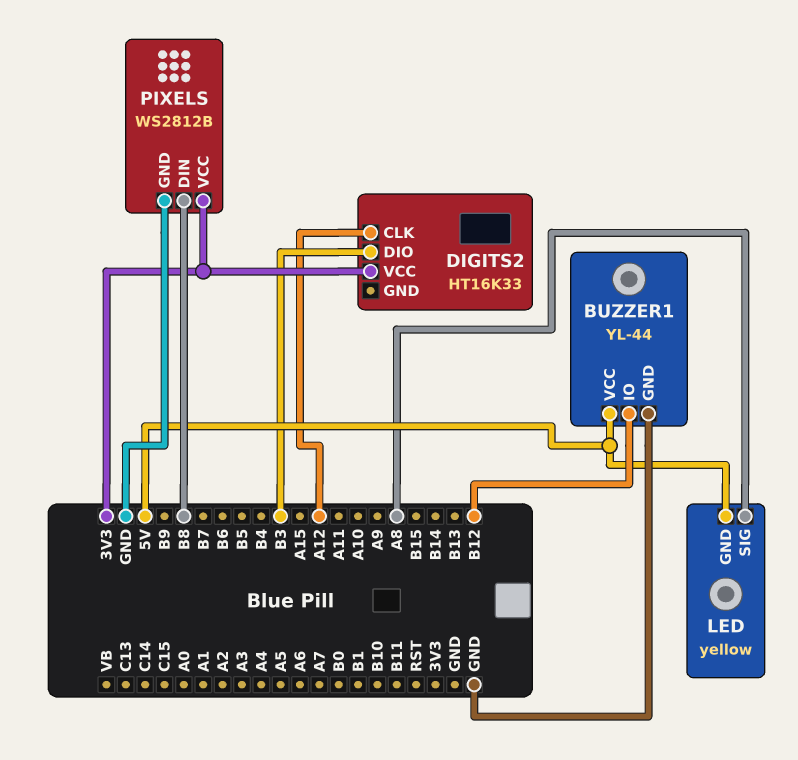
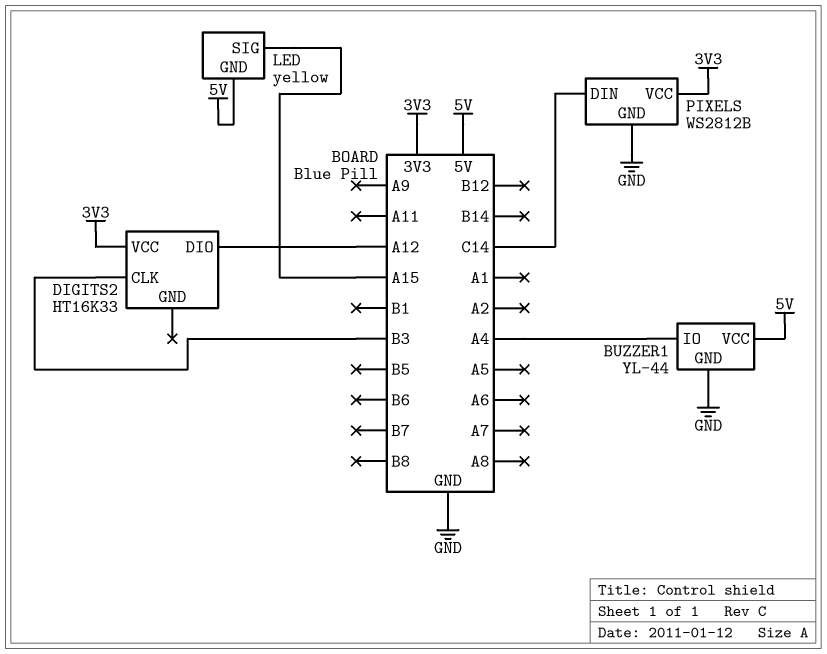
BUZZER1 pin IO: B12 -> A4
DIGITS2 pin CLK: A12 -> B3
DIGITS2 pin DIO: B3 -> A12
LED pin SIG: A8 -> A15
PIXELS pin DIN: B8 -> C14

